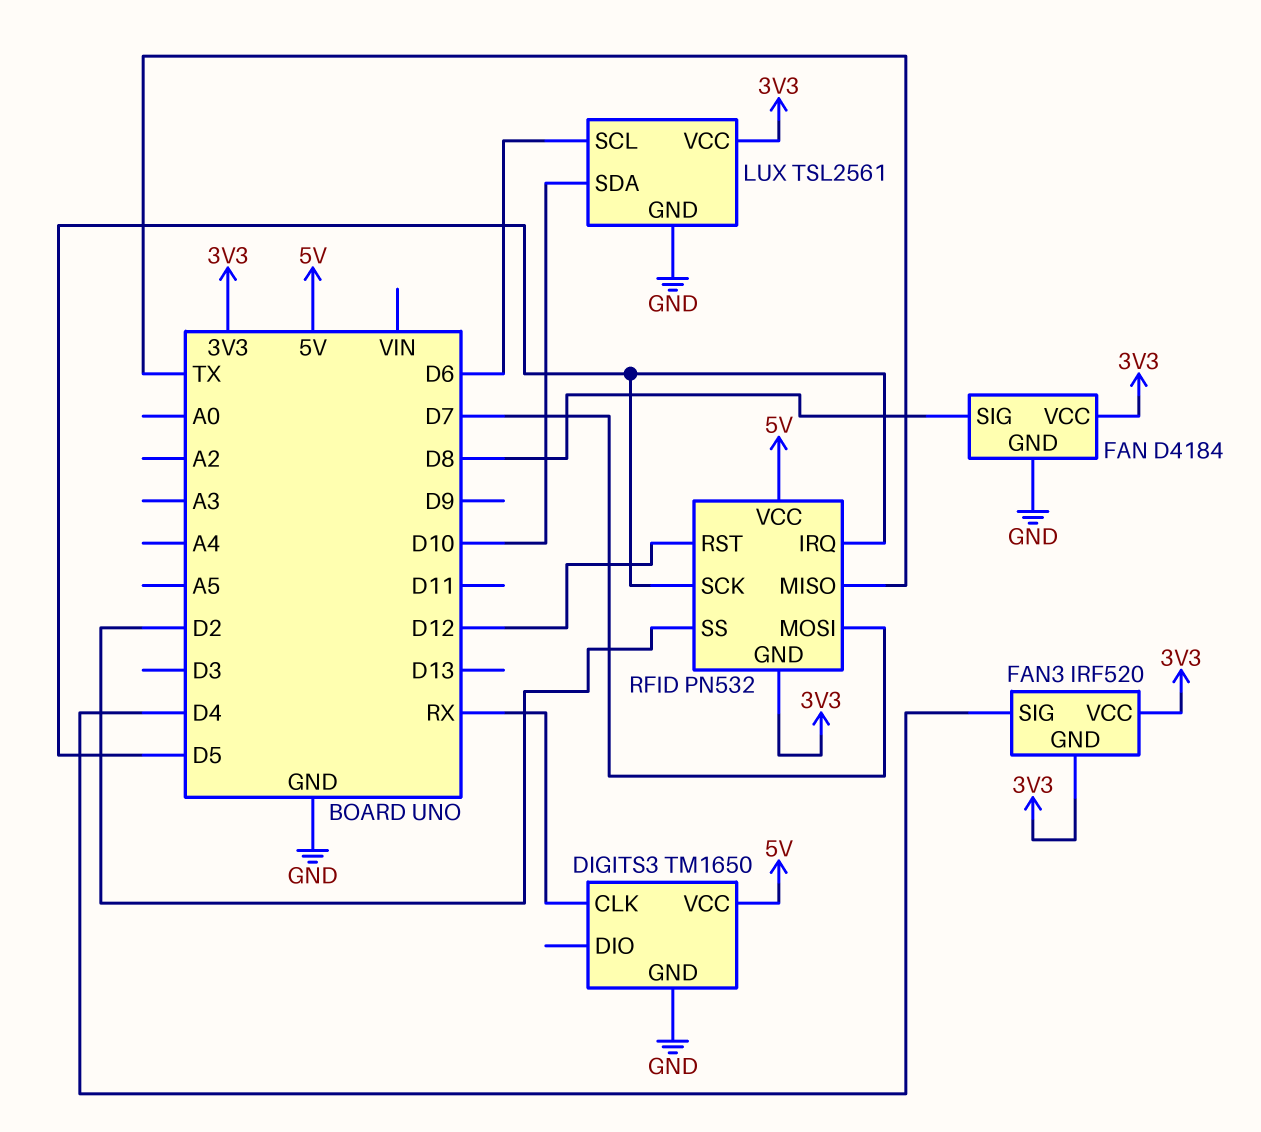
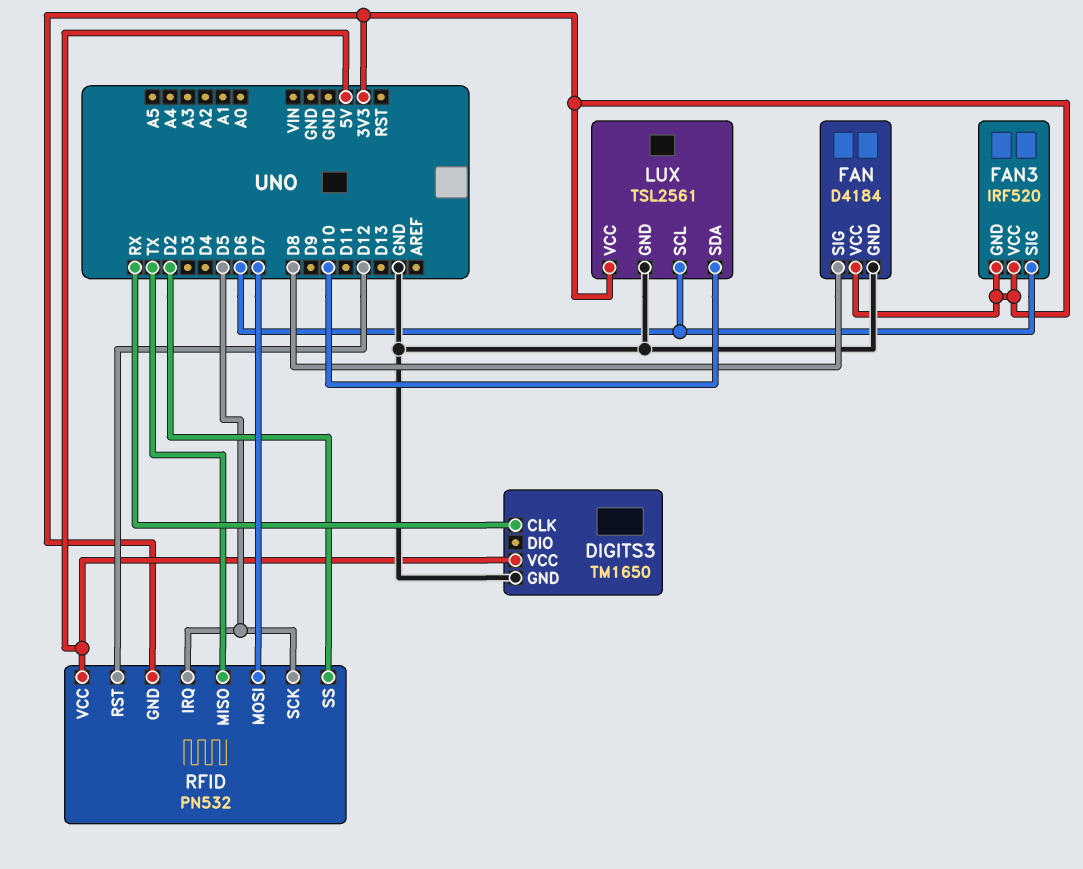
FAN3 pin SIG: D4 -> D6

